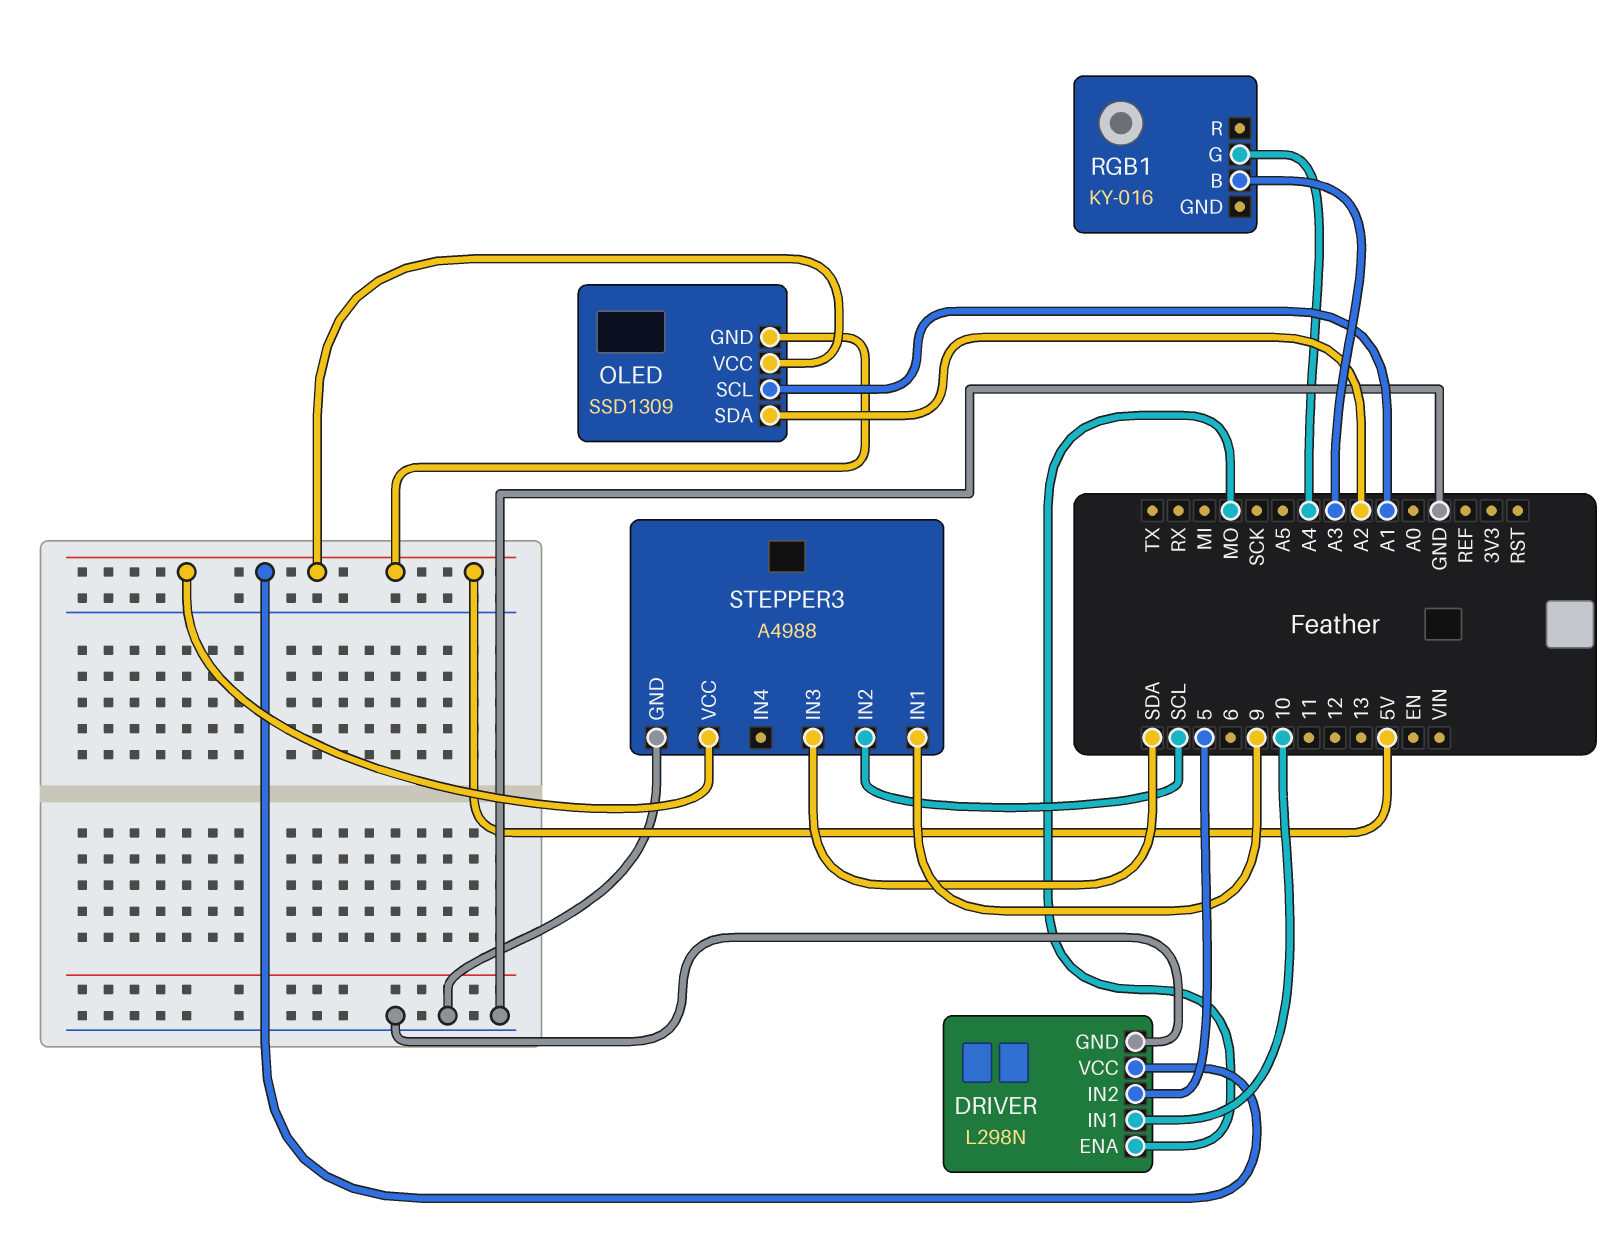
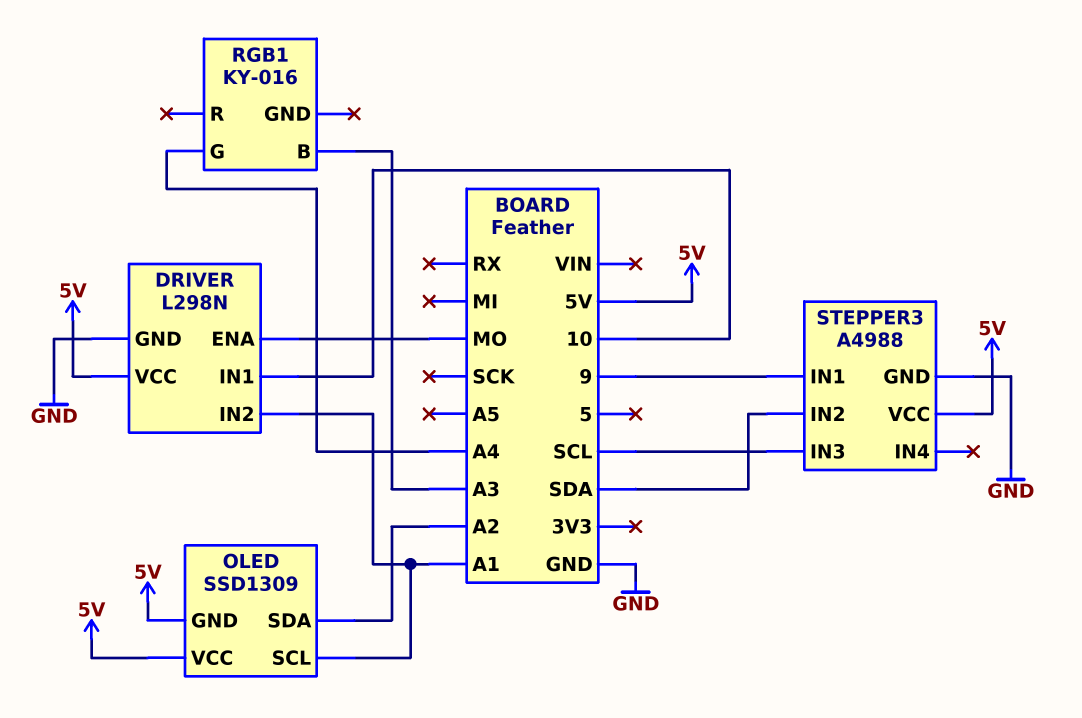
DRIVER pin IN2: 5 -> A1
STEPPER3 pin IN2: SCL -> SDA
STEPPER3 pin IN3: SDA -> SCL

